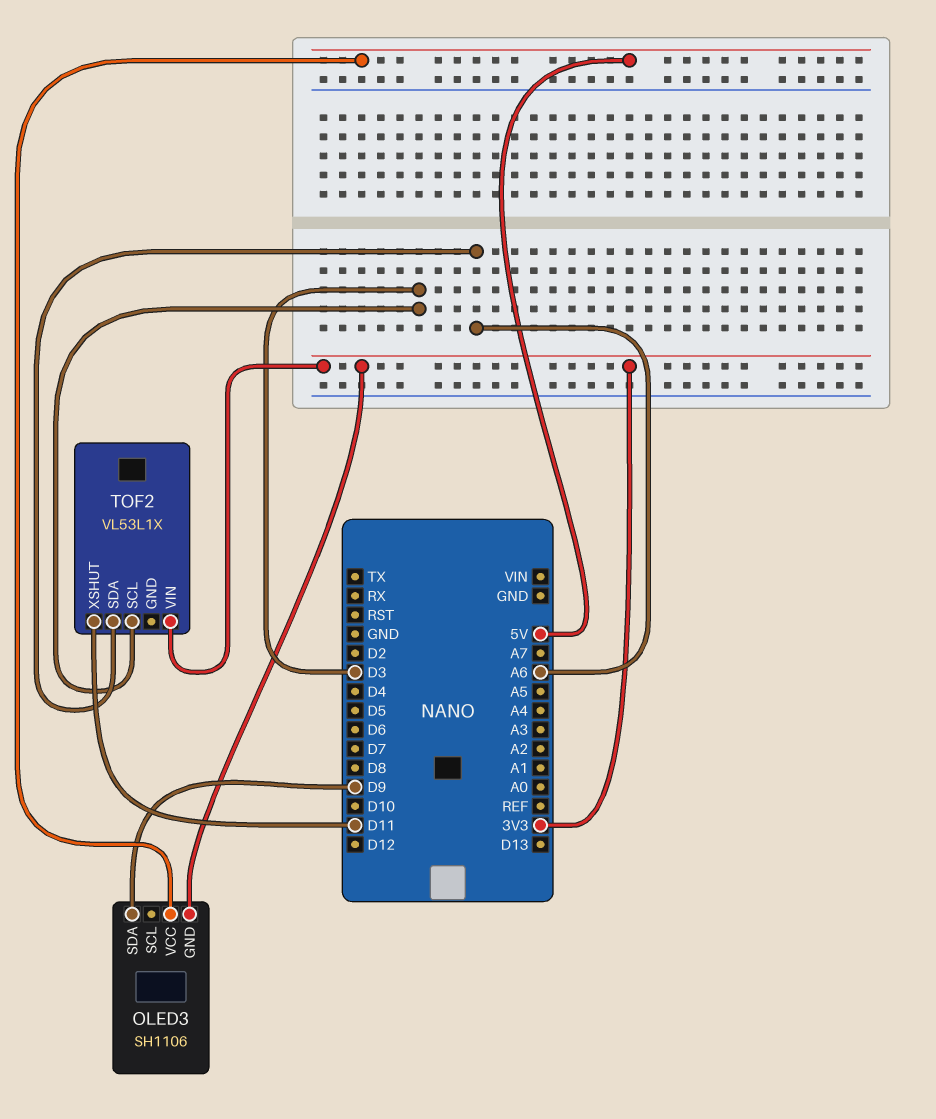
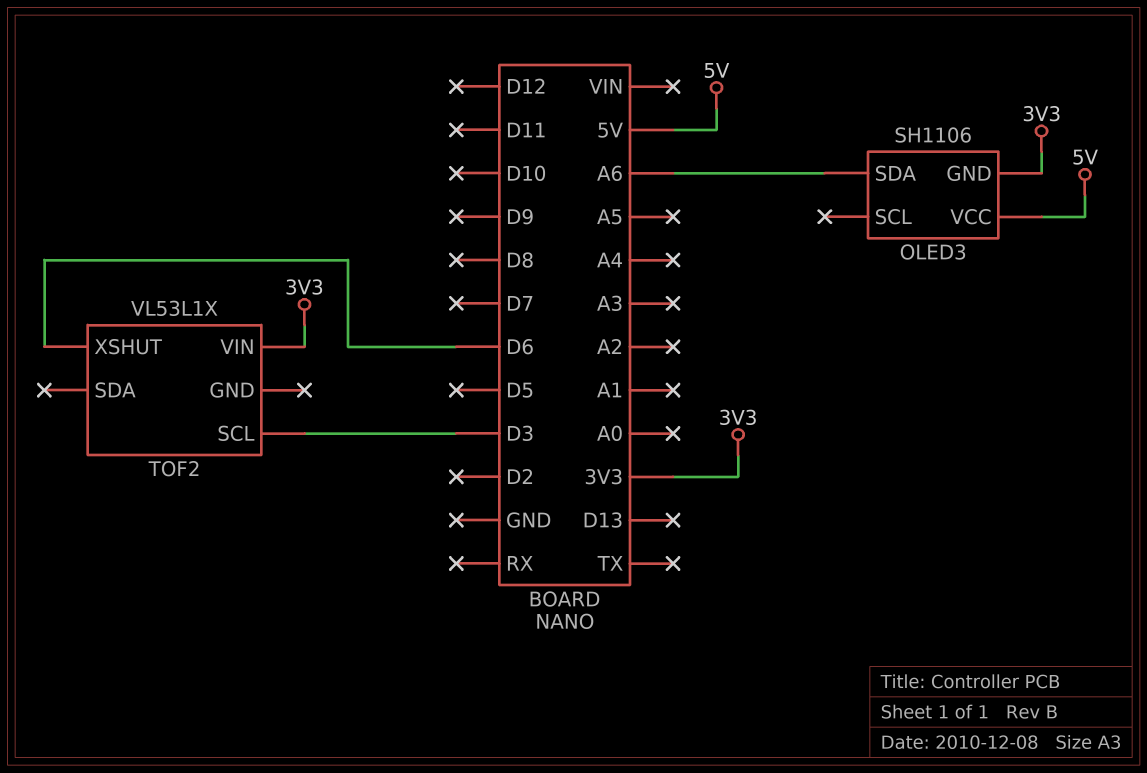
OLED3 pin SDA: D9 -> A6
TOF2 pin SDA: A6 -> none
TOF2 pin XSHUT: D11 -> D6

